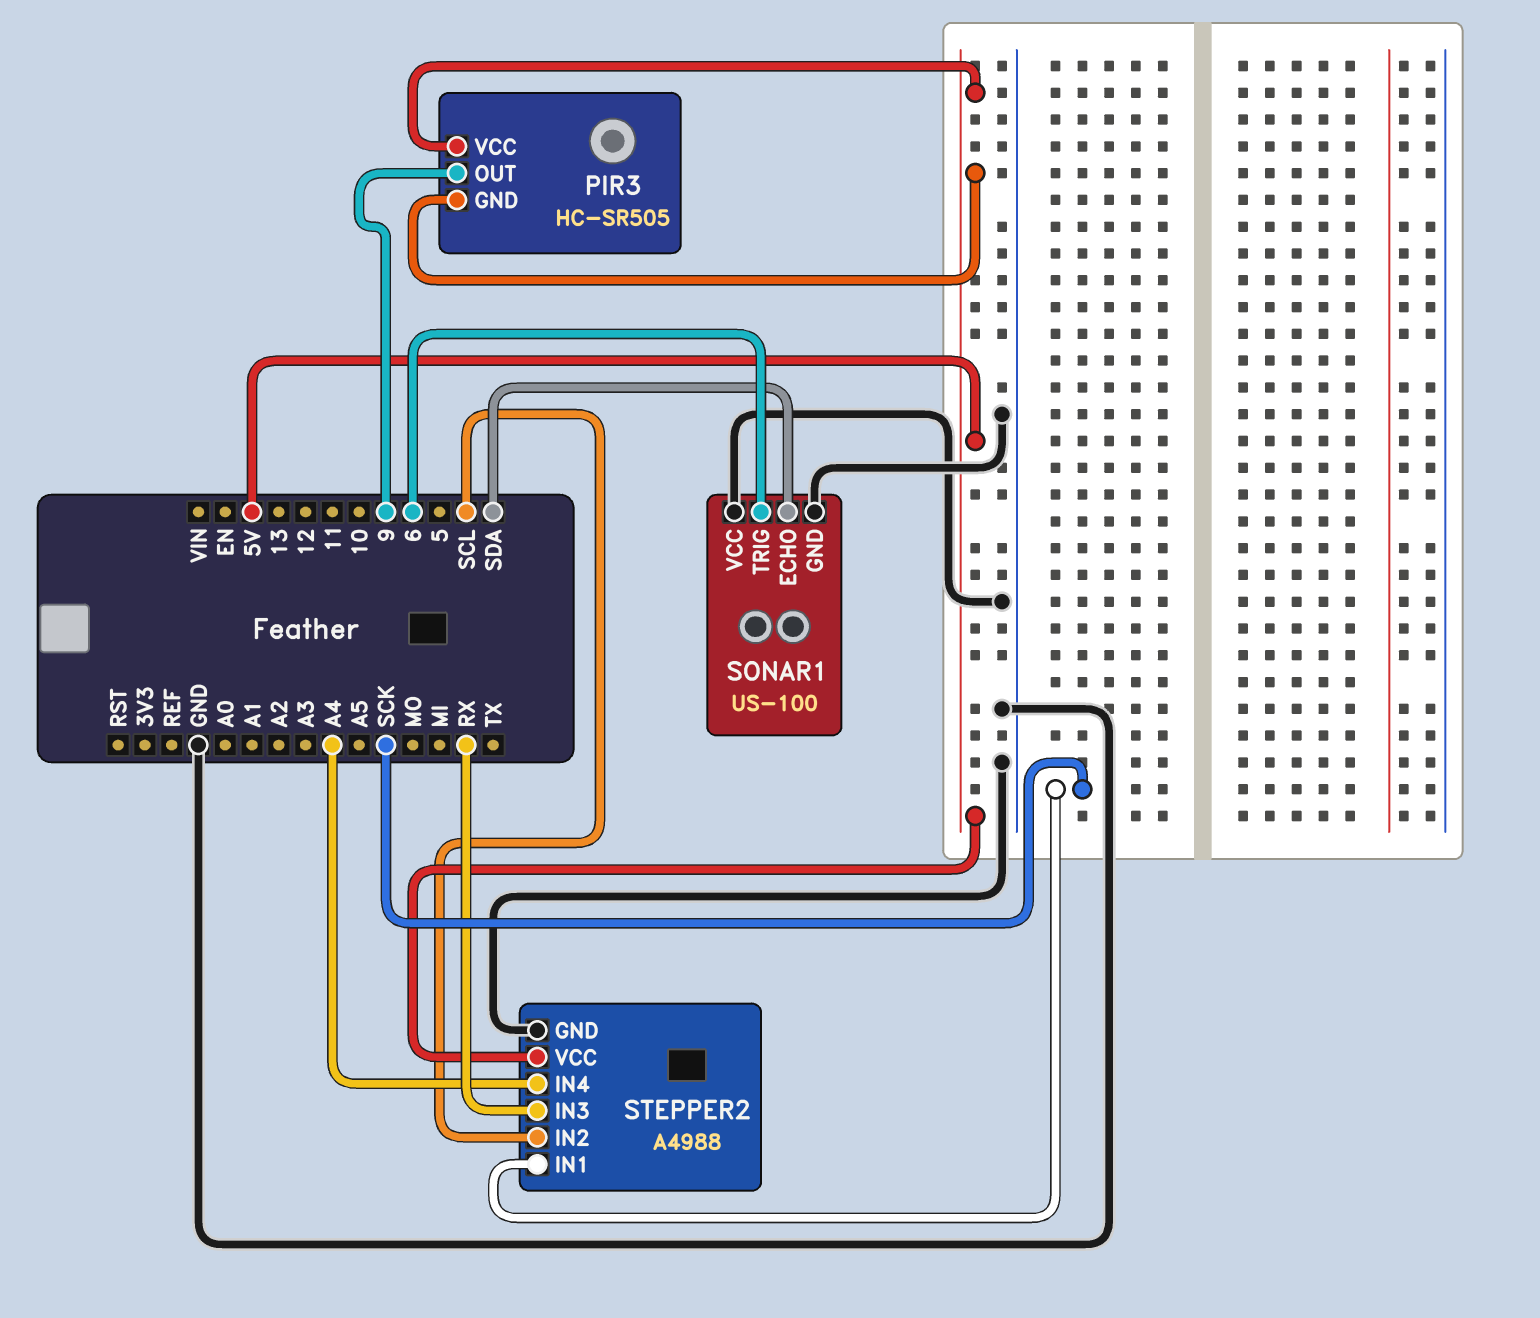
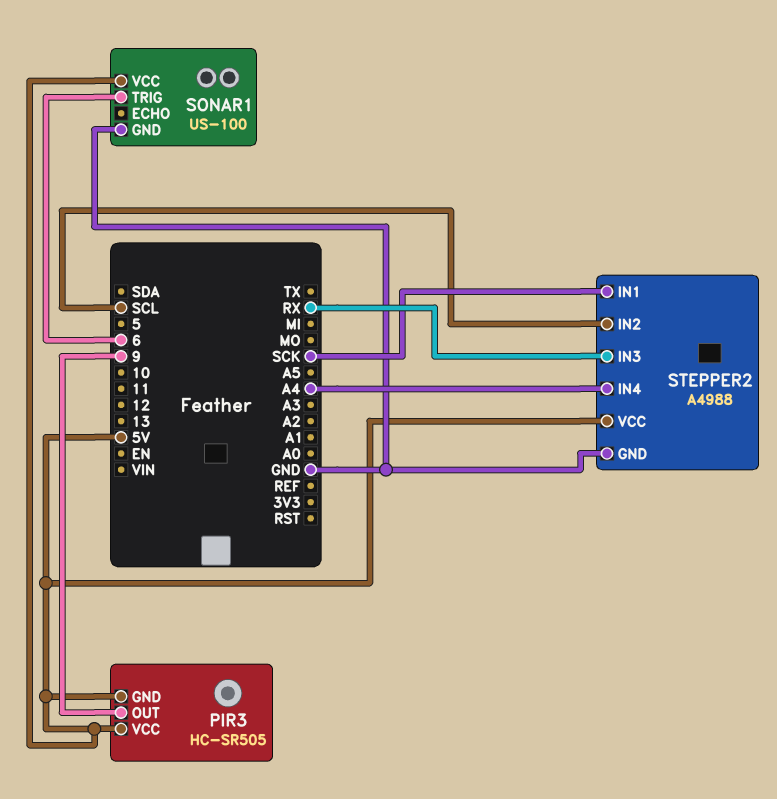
SONAR1 pin ECHO: SDA -> none
SONAR1 pin VCC: GND -> 5V

